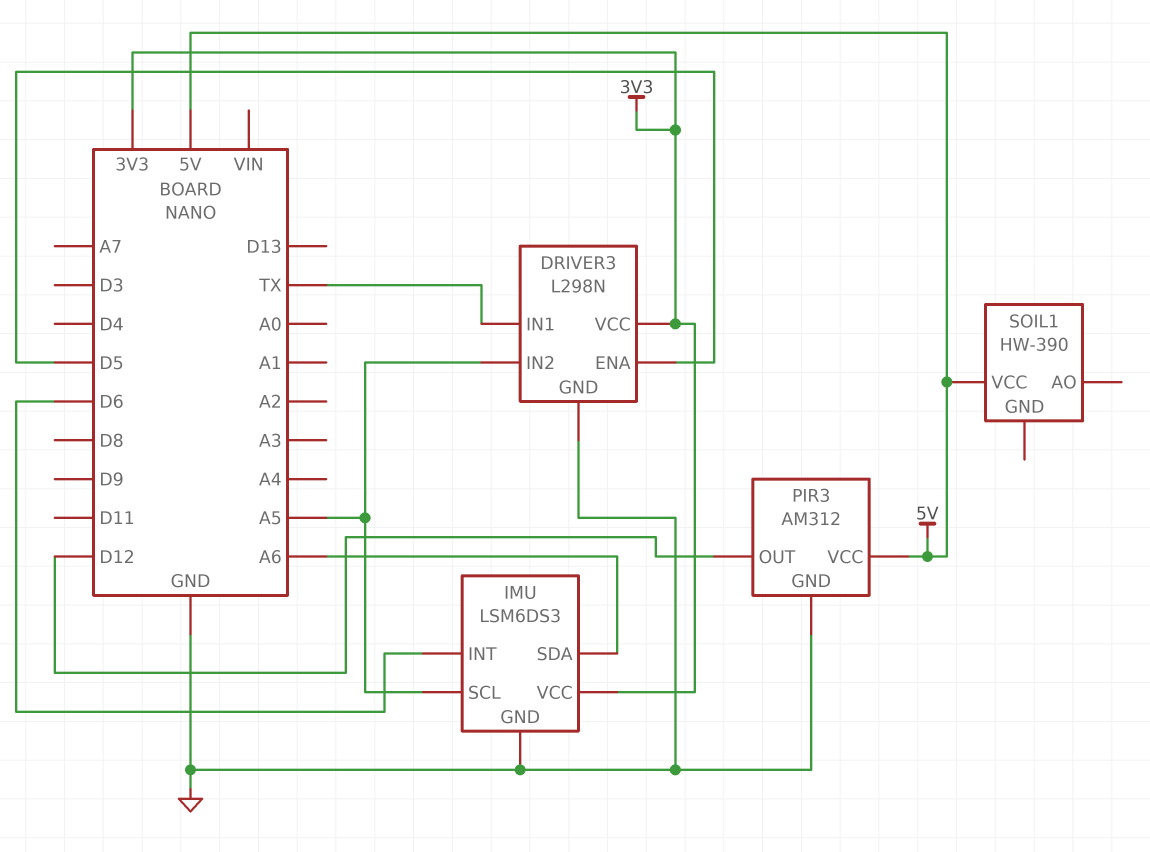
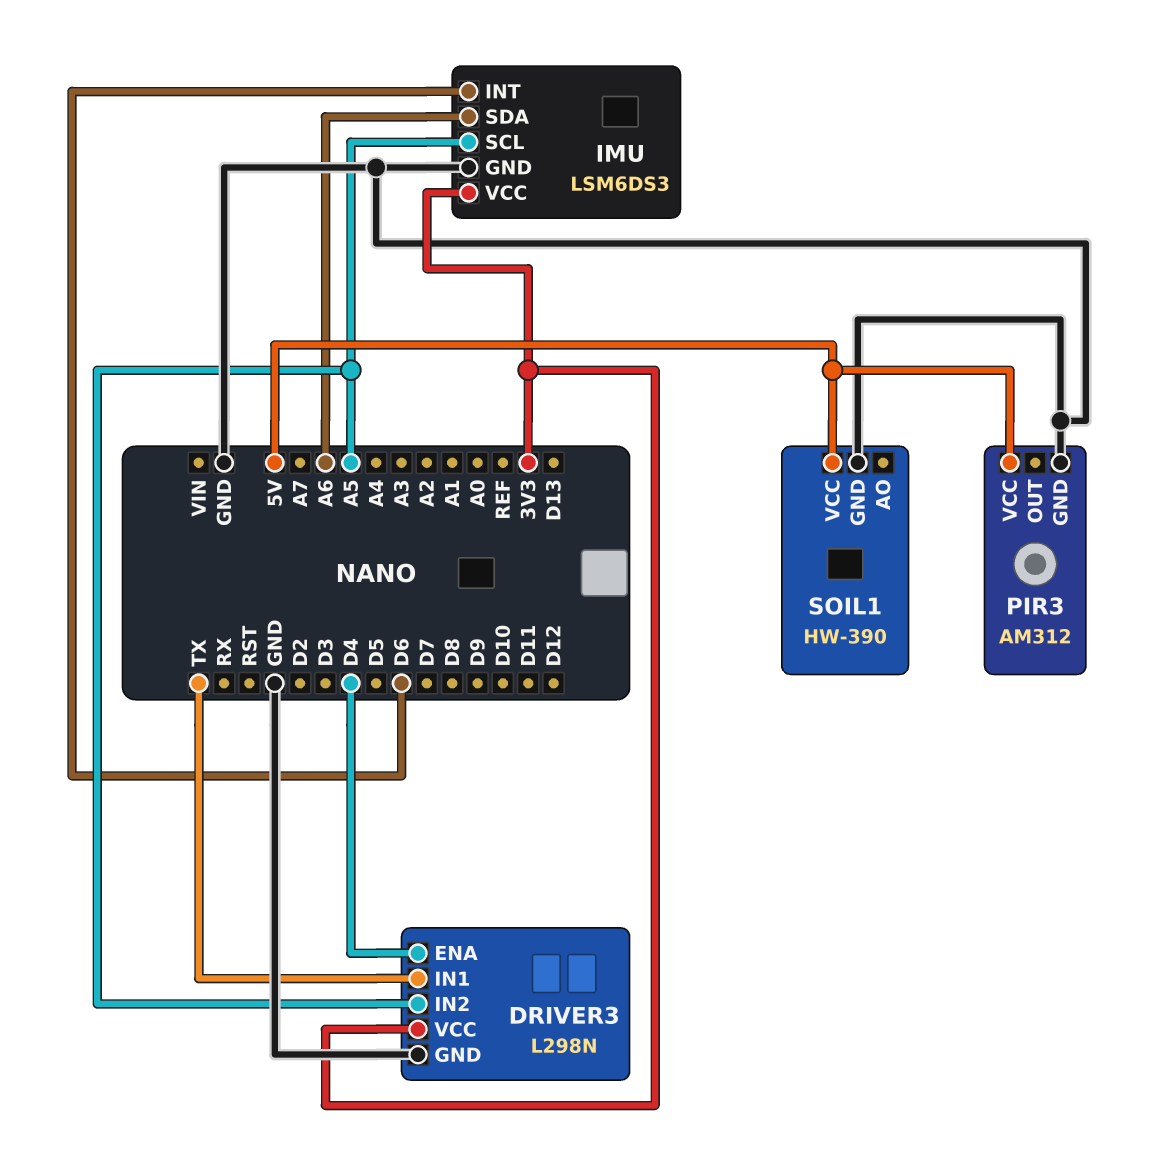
DRIVER3 pin ENA: D5 -> D4
PIR3 pin OUT: D12 -> none
SOIL1 pin GND: none -> GND

